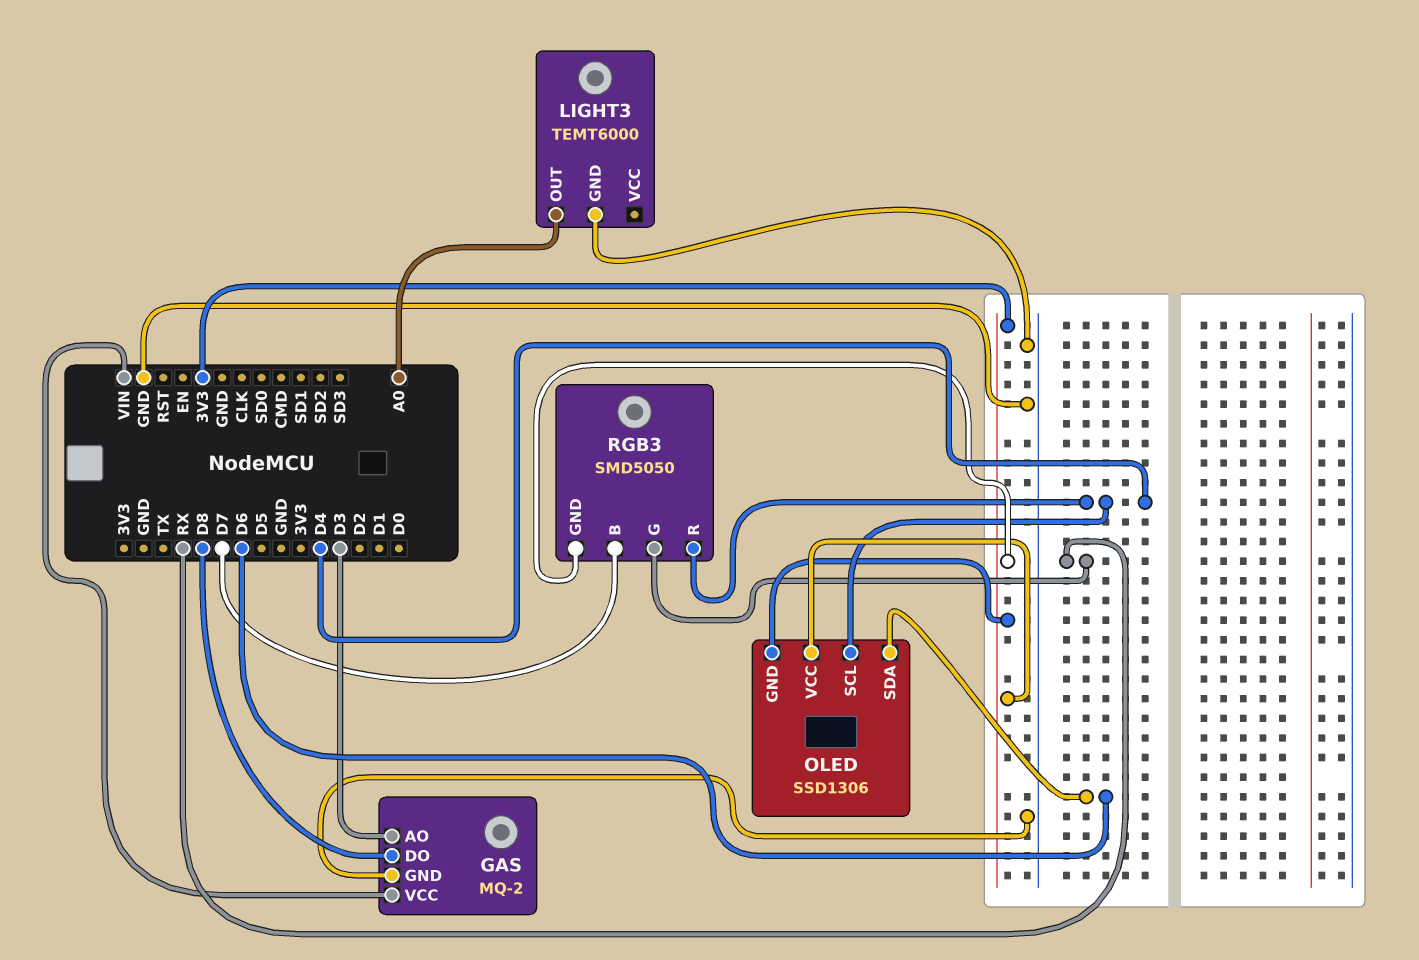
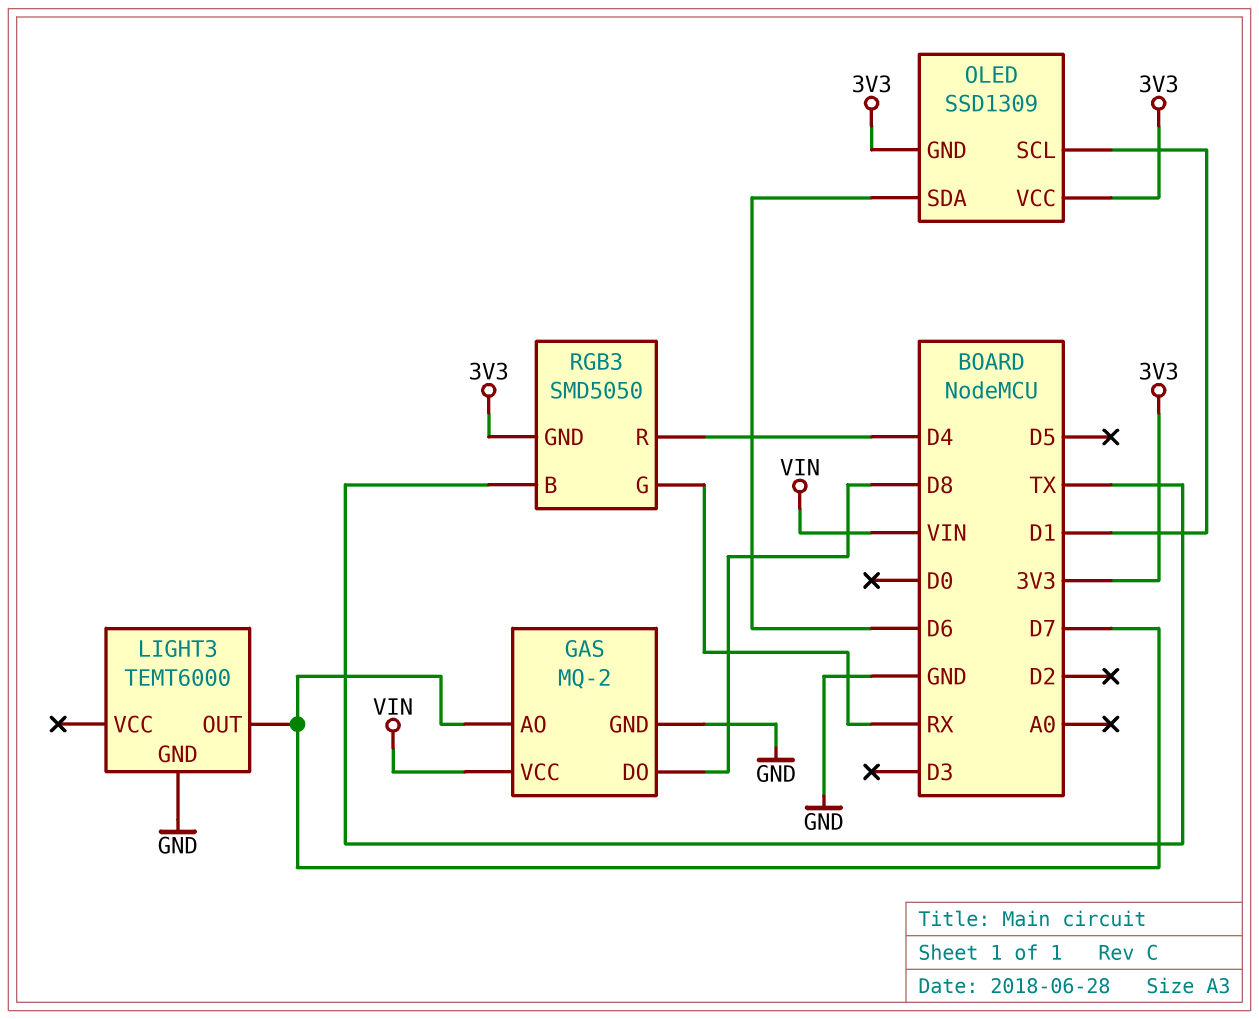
GAS pin AO: D3 -> D7
LIGHT3 pin OUT: A0 -> D7
OLED: SSD1306 -> SSD1309
OLED pin SCL: D4 -> D1
RGB3 pin B: D7 -> TX

